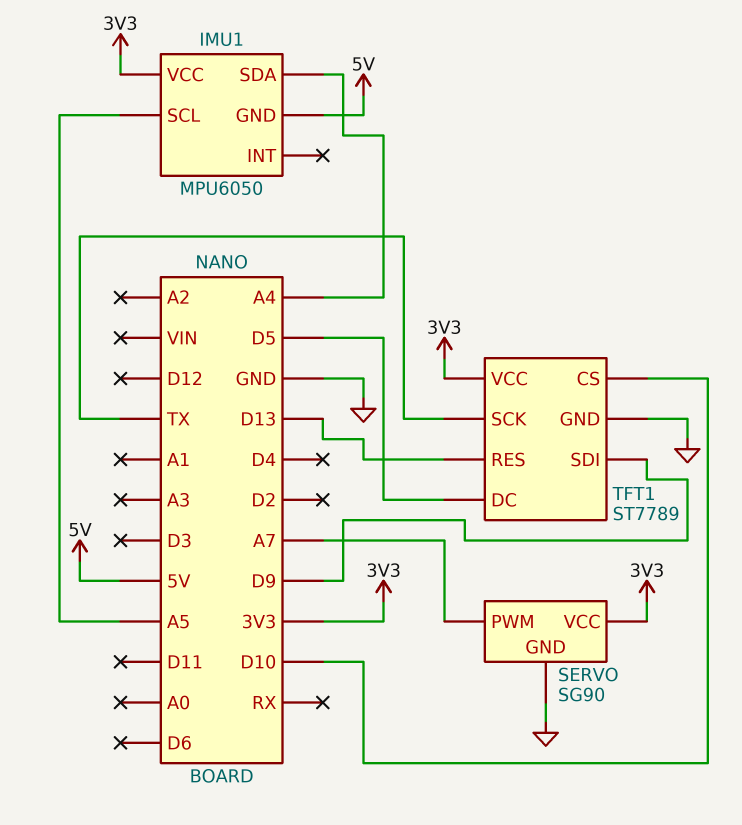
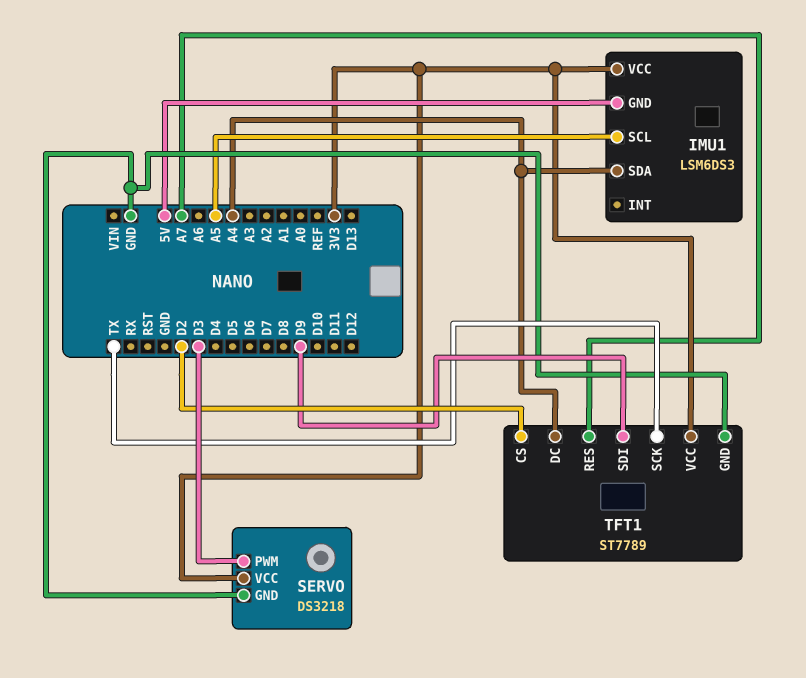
IMU1: MPU6050 -> LSM6DS3
SERVO: SG90 -> DS3218
SERVO pin PWM: A7 -> D3
TFT1 pin CS: D10 -> D2
TFT1 pin DC: D5 -> A4
TFT1 pin RES: D13 -> A7

